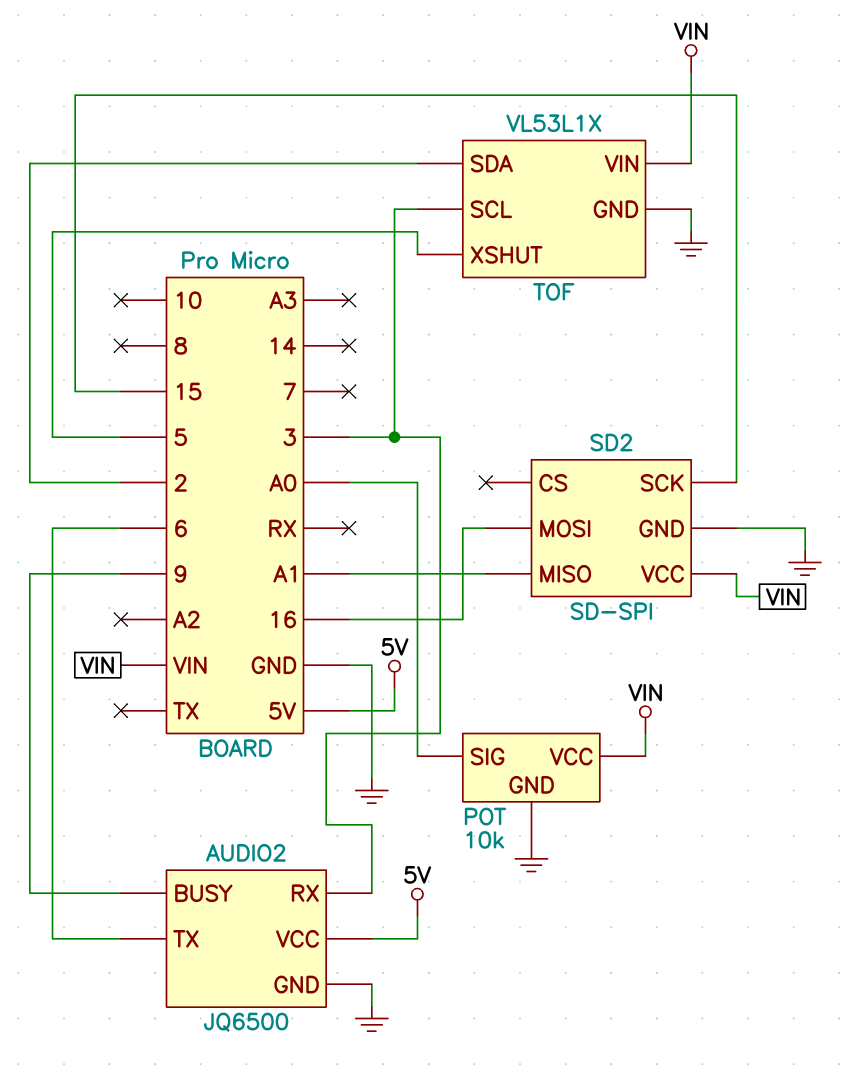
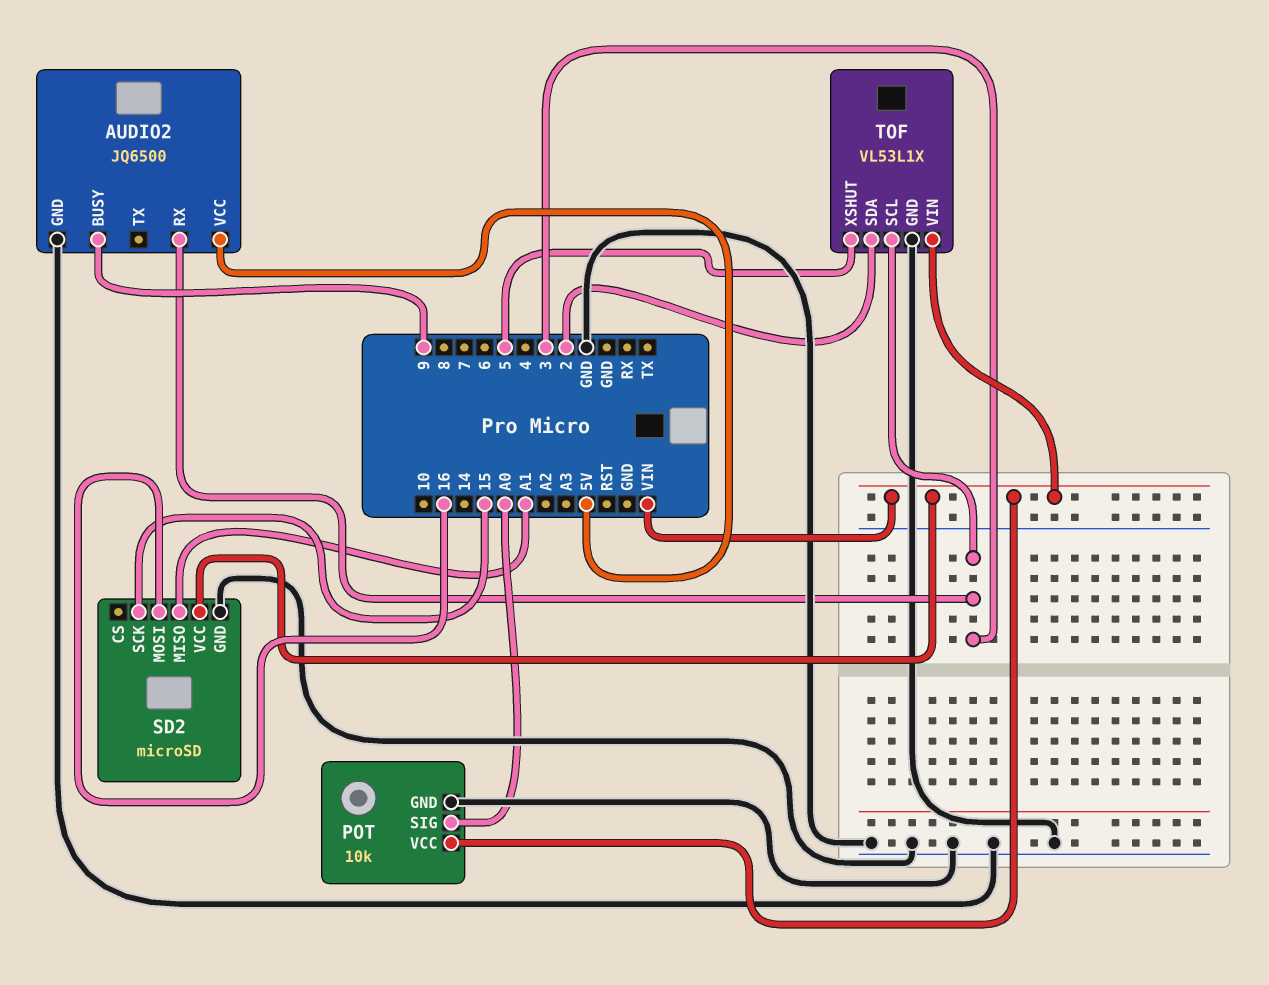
AUDIO2 pin TX: 6 -> none
SD2: SD-SPI -> microSD

